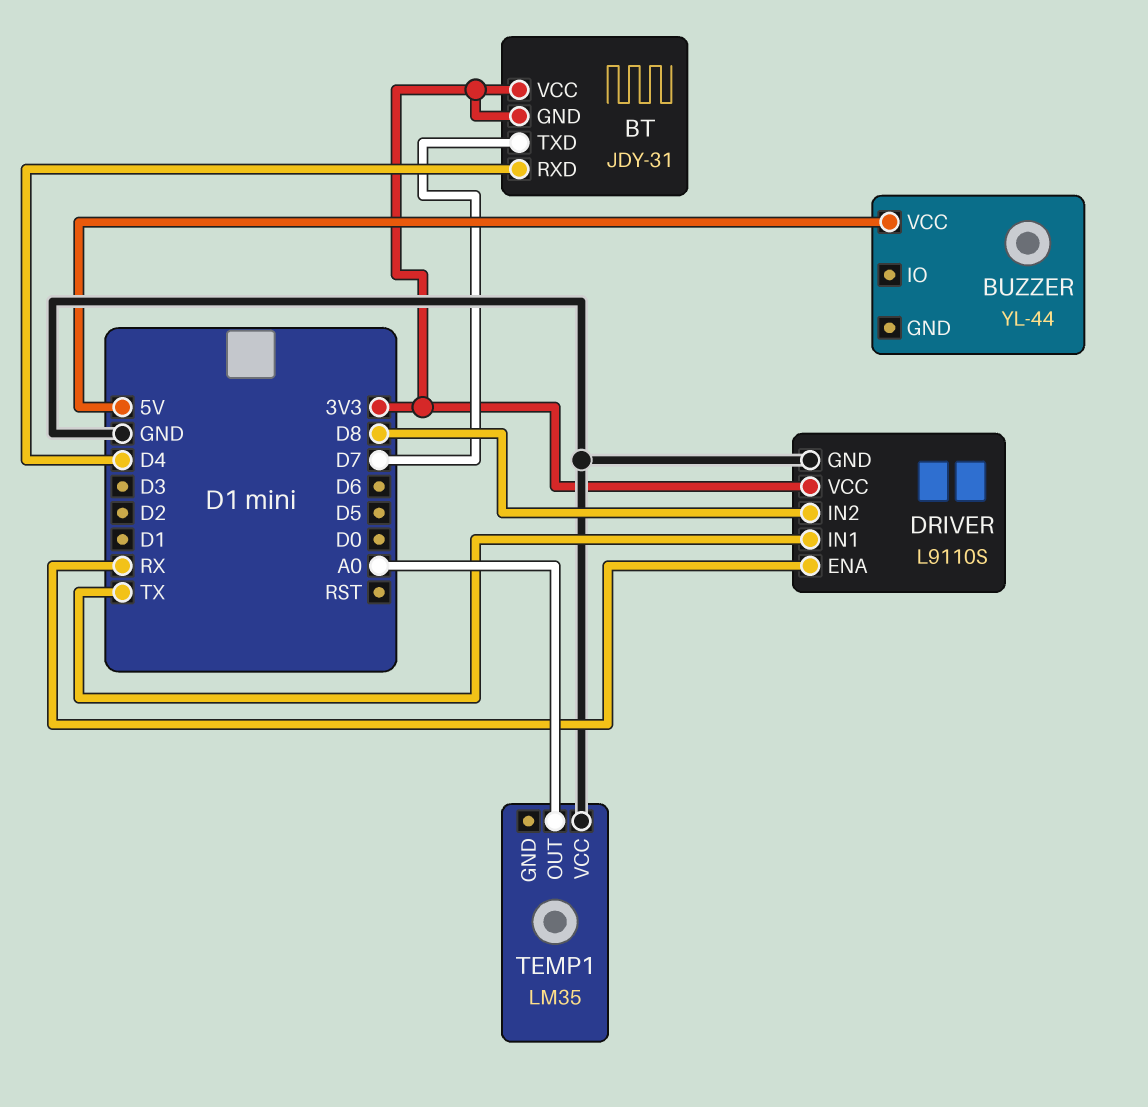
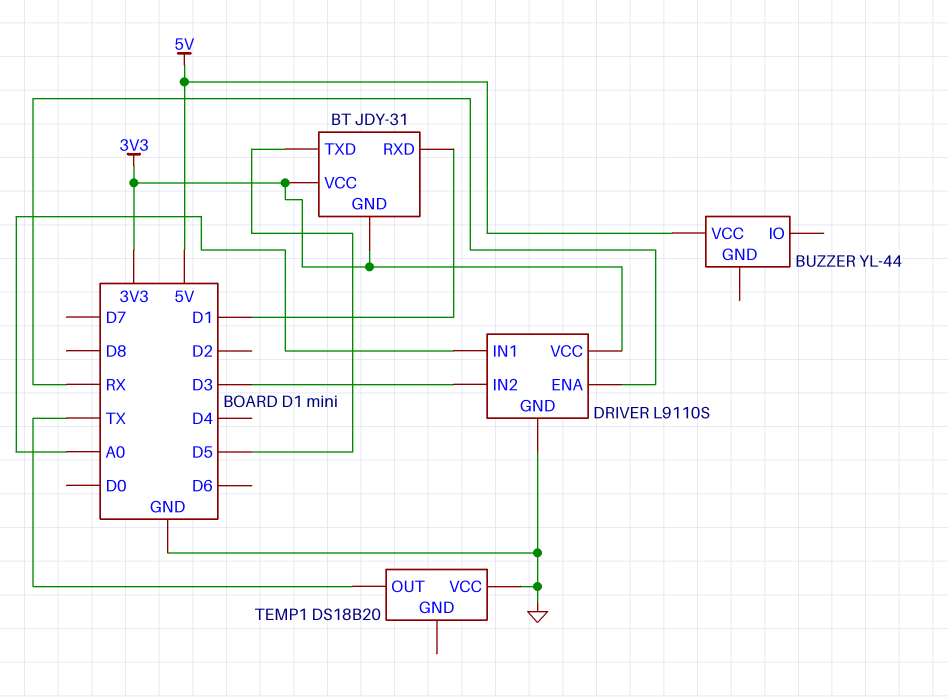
BT pin RXD: D4 -> D1
BT pin TXD: D7 -> D5
DRIVER pin IN1: TX -> A0
DRIVER pin IN2: D8 -> D3
TEMP1: LM35 -> DS18B20
TEMP1 pin OUT: A0 -> TX

